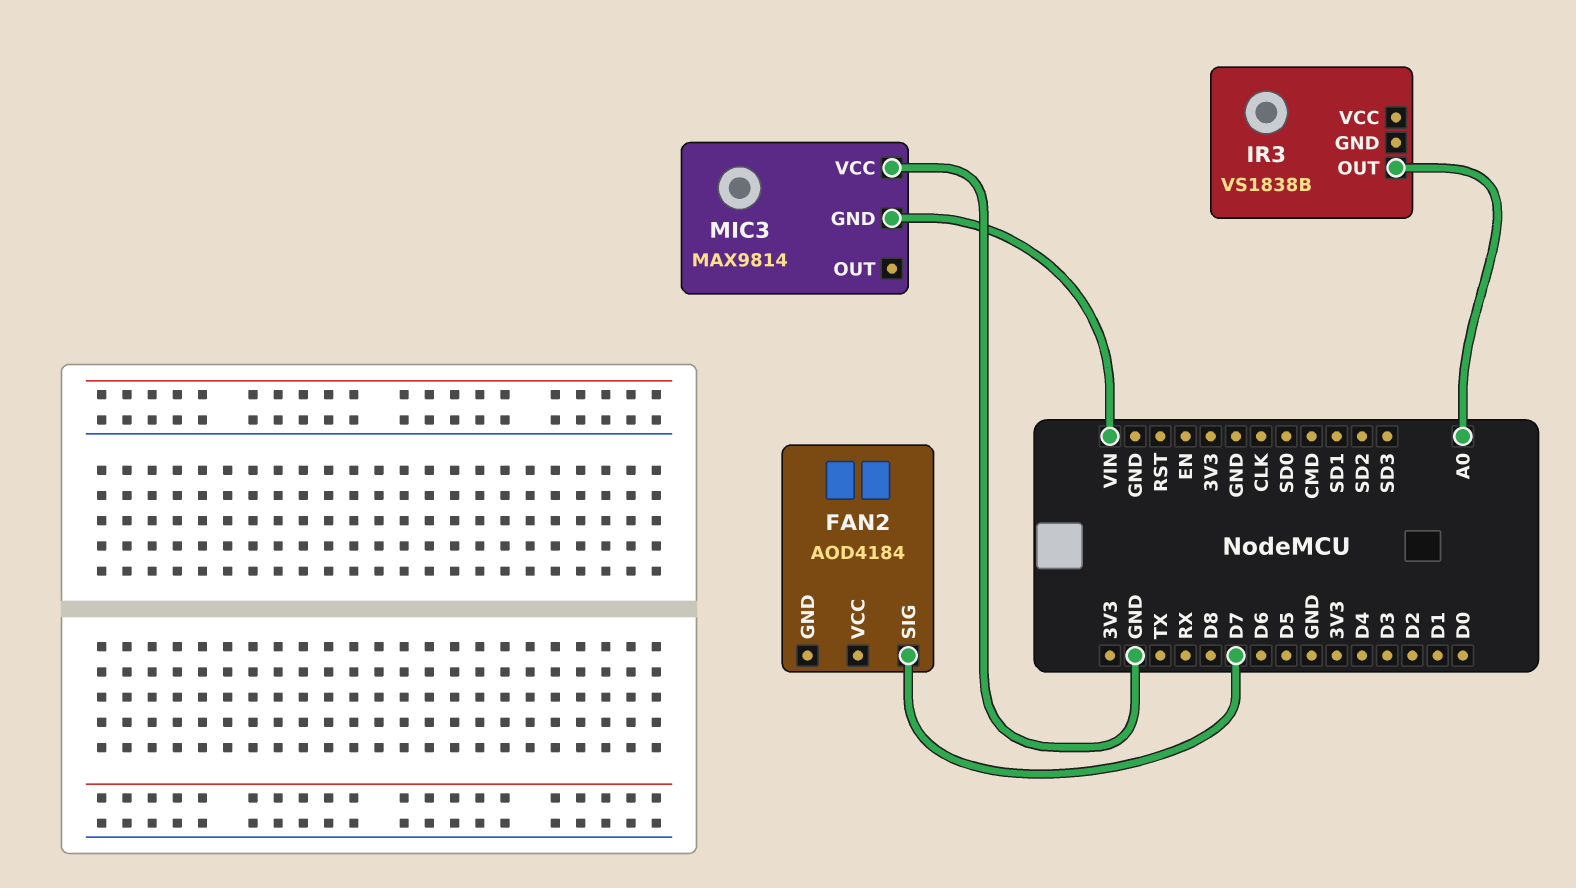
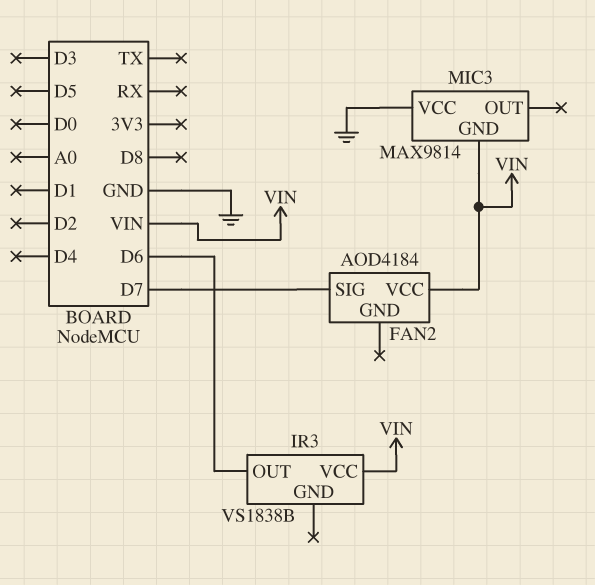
FAN2 pin VCC: none -> VIN
IR3 pin OUT: A0 -> D6
IR3 pin VCC: none -> VIN

